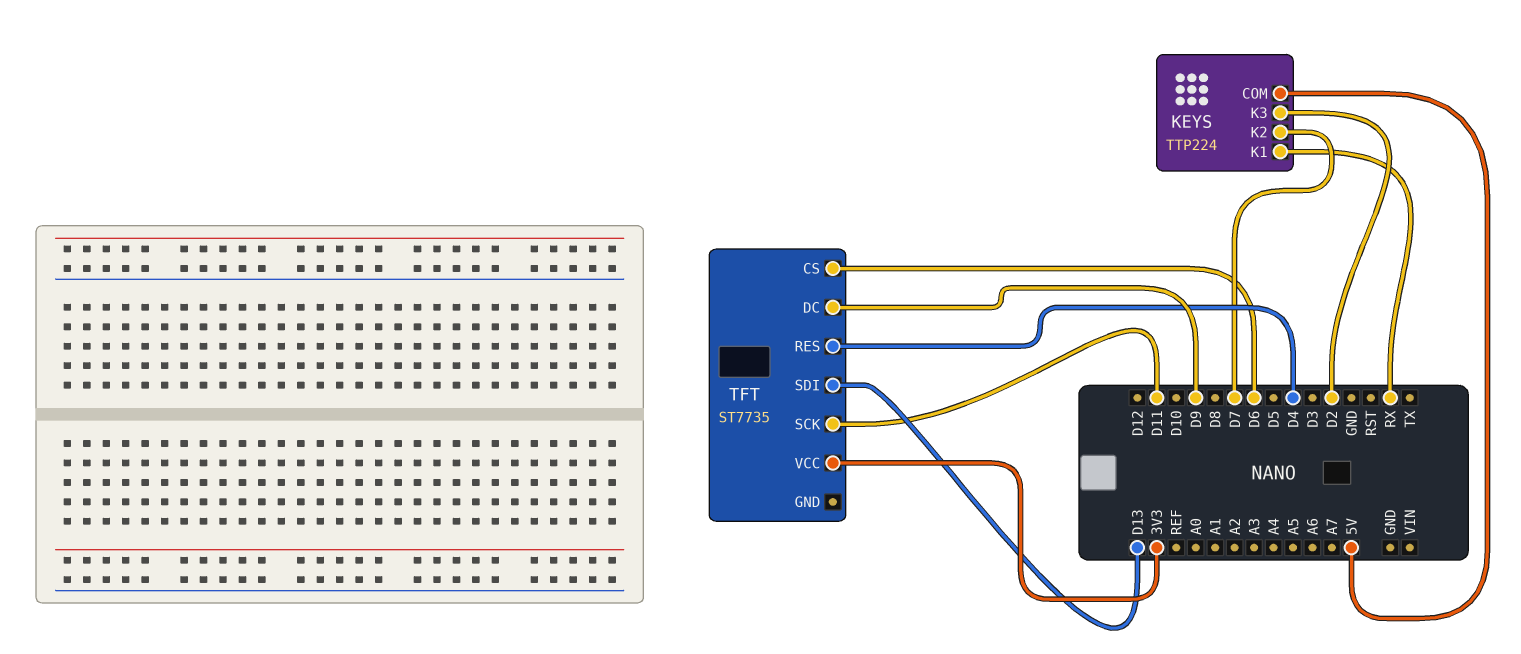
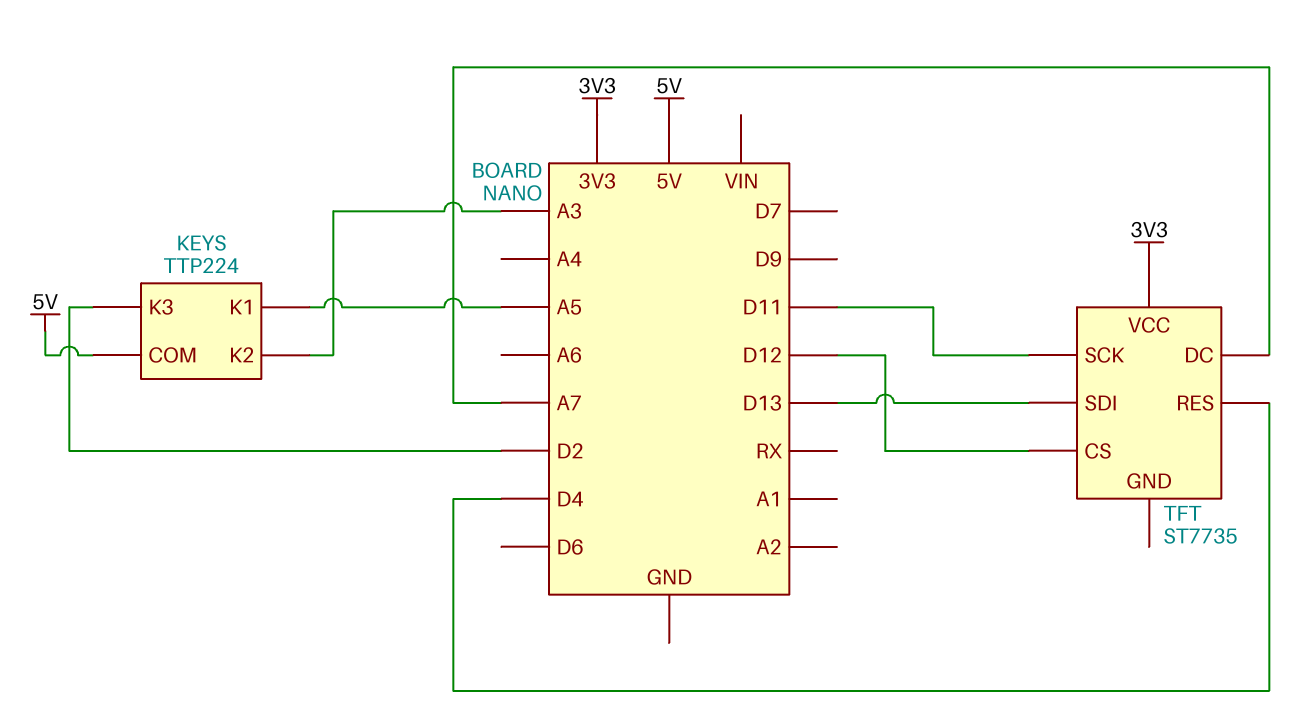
KEYS pin K1: RX -> A5
KEYS pin K2: D7 -> A3
TFT pin CS: D6 -> D12
TFT pin DC: D9 -> A7

